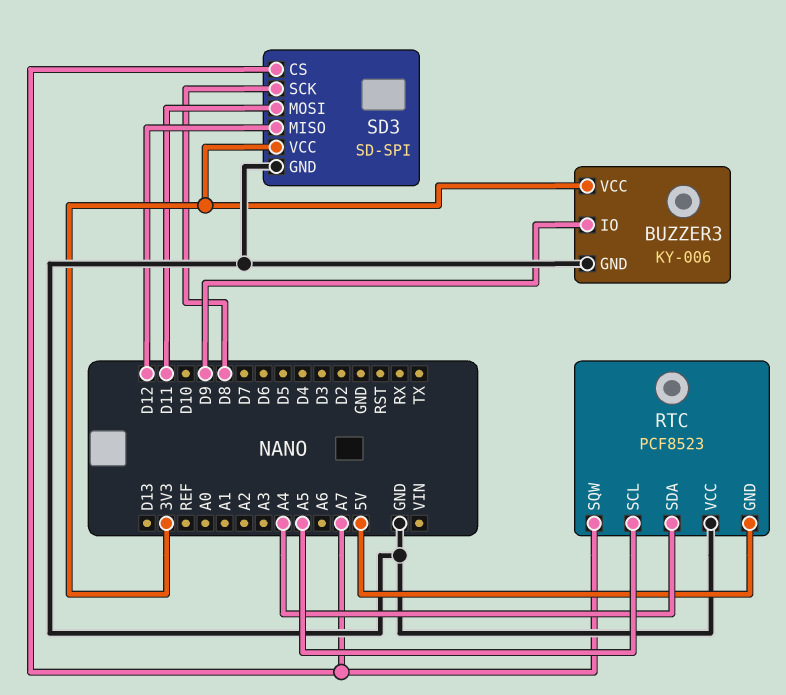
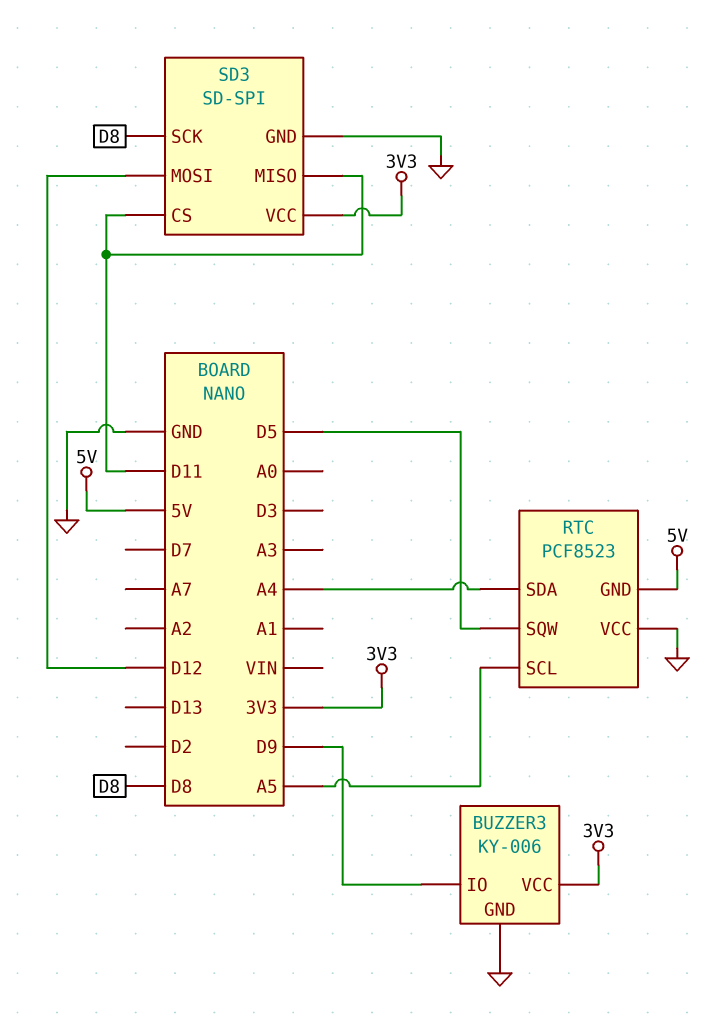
RTC pin SQW: A7 -> D5
SD3 pin CS: A7 -> D11
SD3 pin MISO: D12 -> D11
SD3 pin MOSI: D11 -> D12

